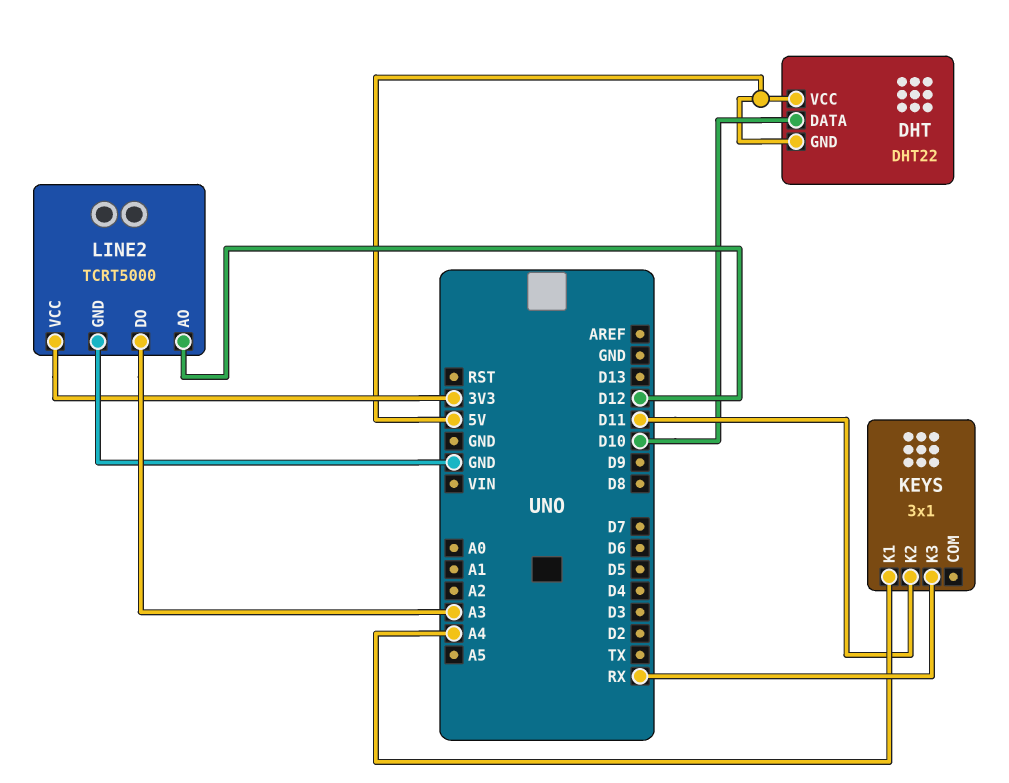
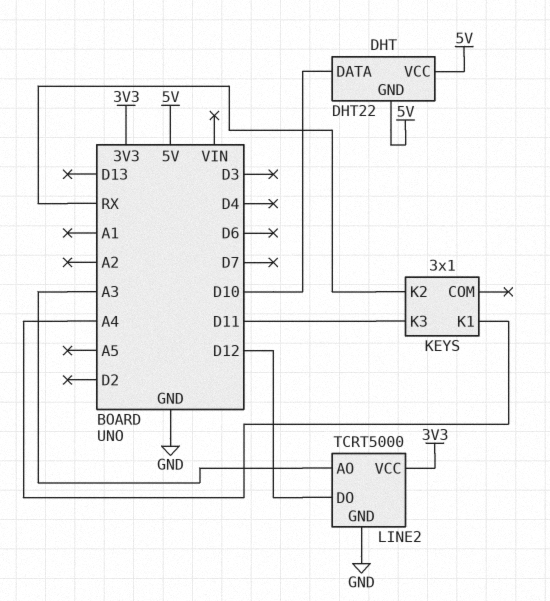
KEYS pin K2: D11 -> RX
KEYS pin K3: RX -> D11
LINE2 pin AO: D12 -> A3
LINE2 pin DO: A3 -> D12

